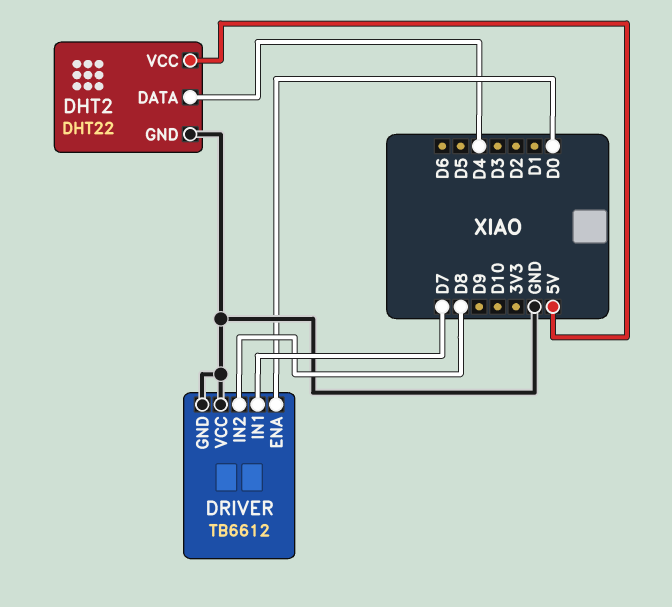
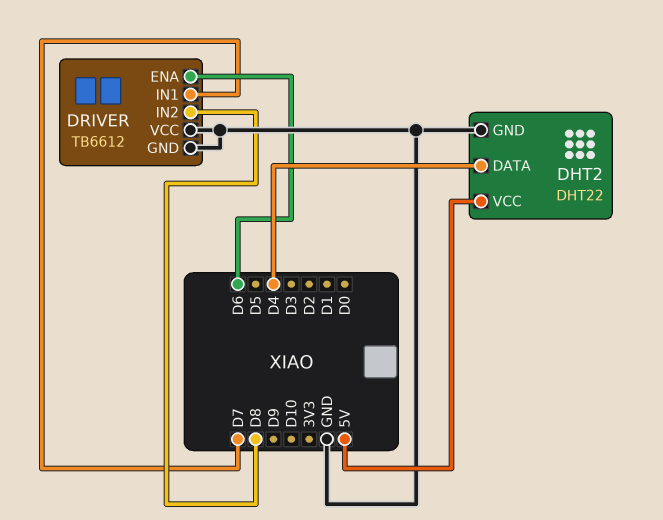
DRIVER pin ENA: D0 -> D6

